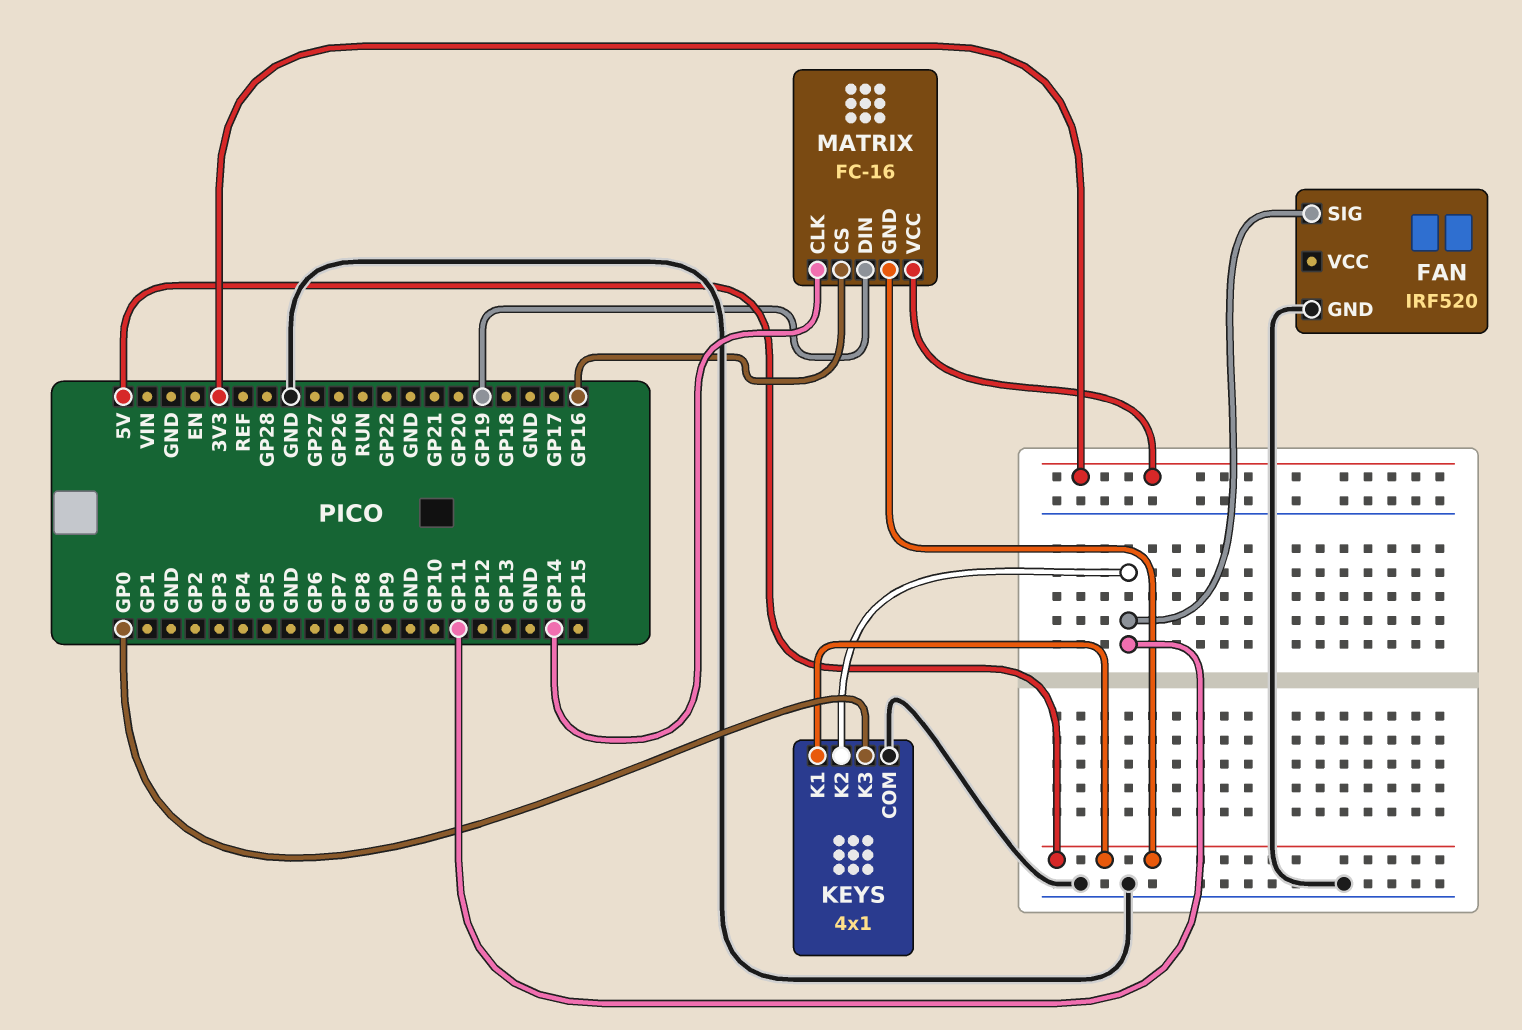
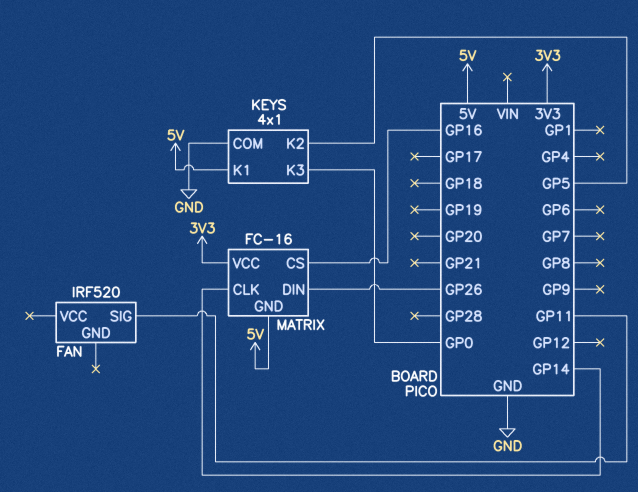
FAN pin GND: GND -> none
KEYS pin K2: GP11 -> GP5
MATRIX pin DIN: GP19 -> GP26

